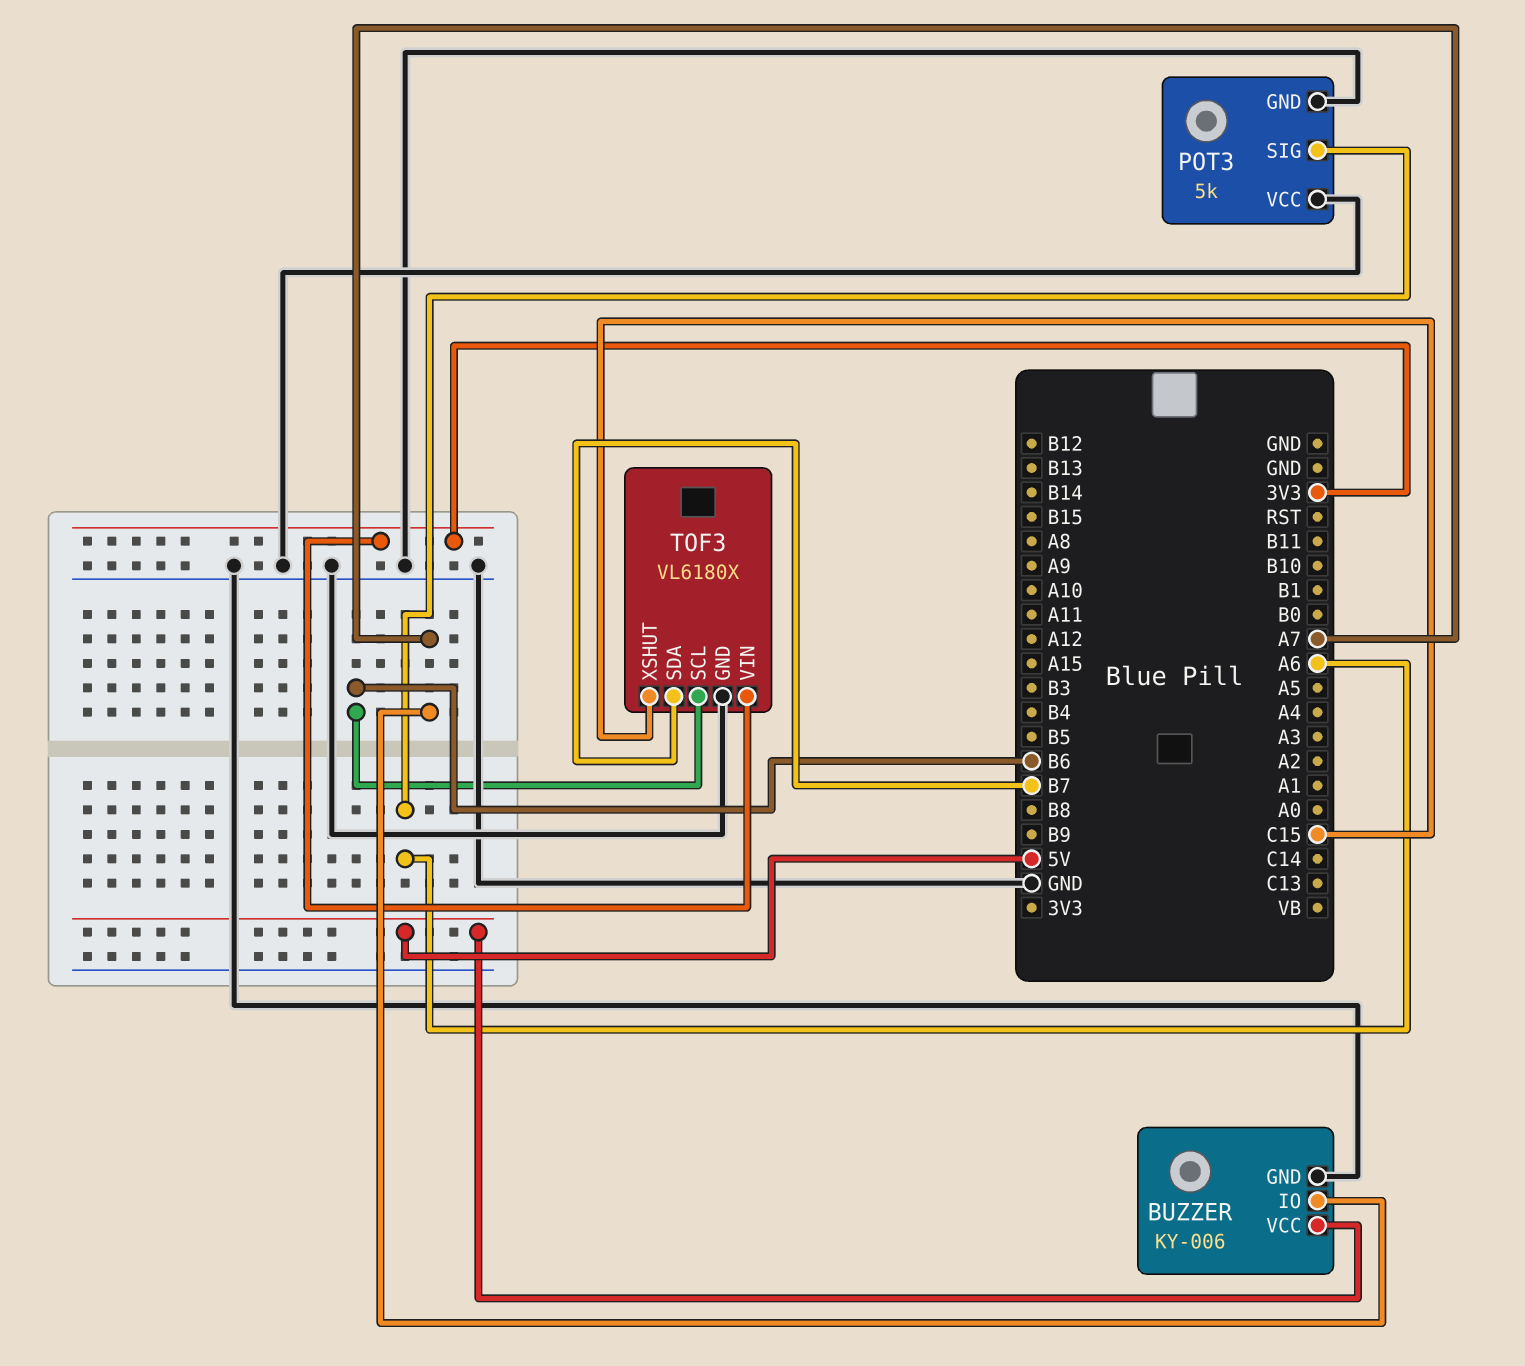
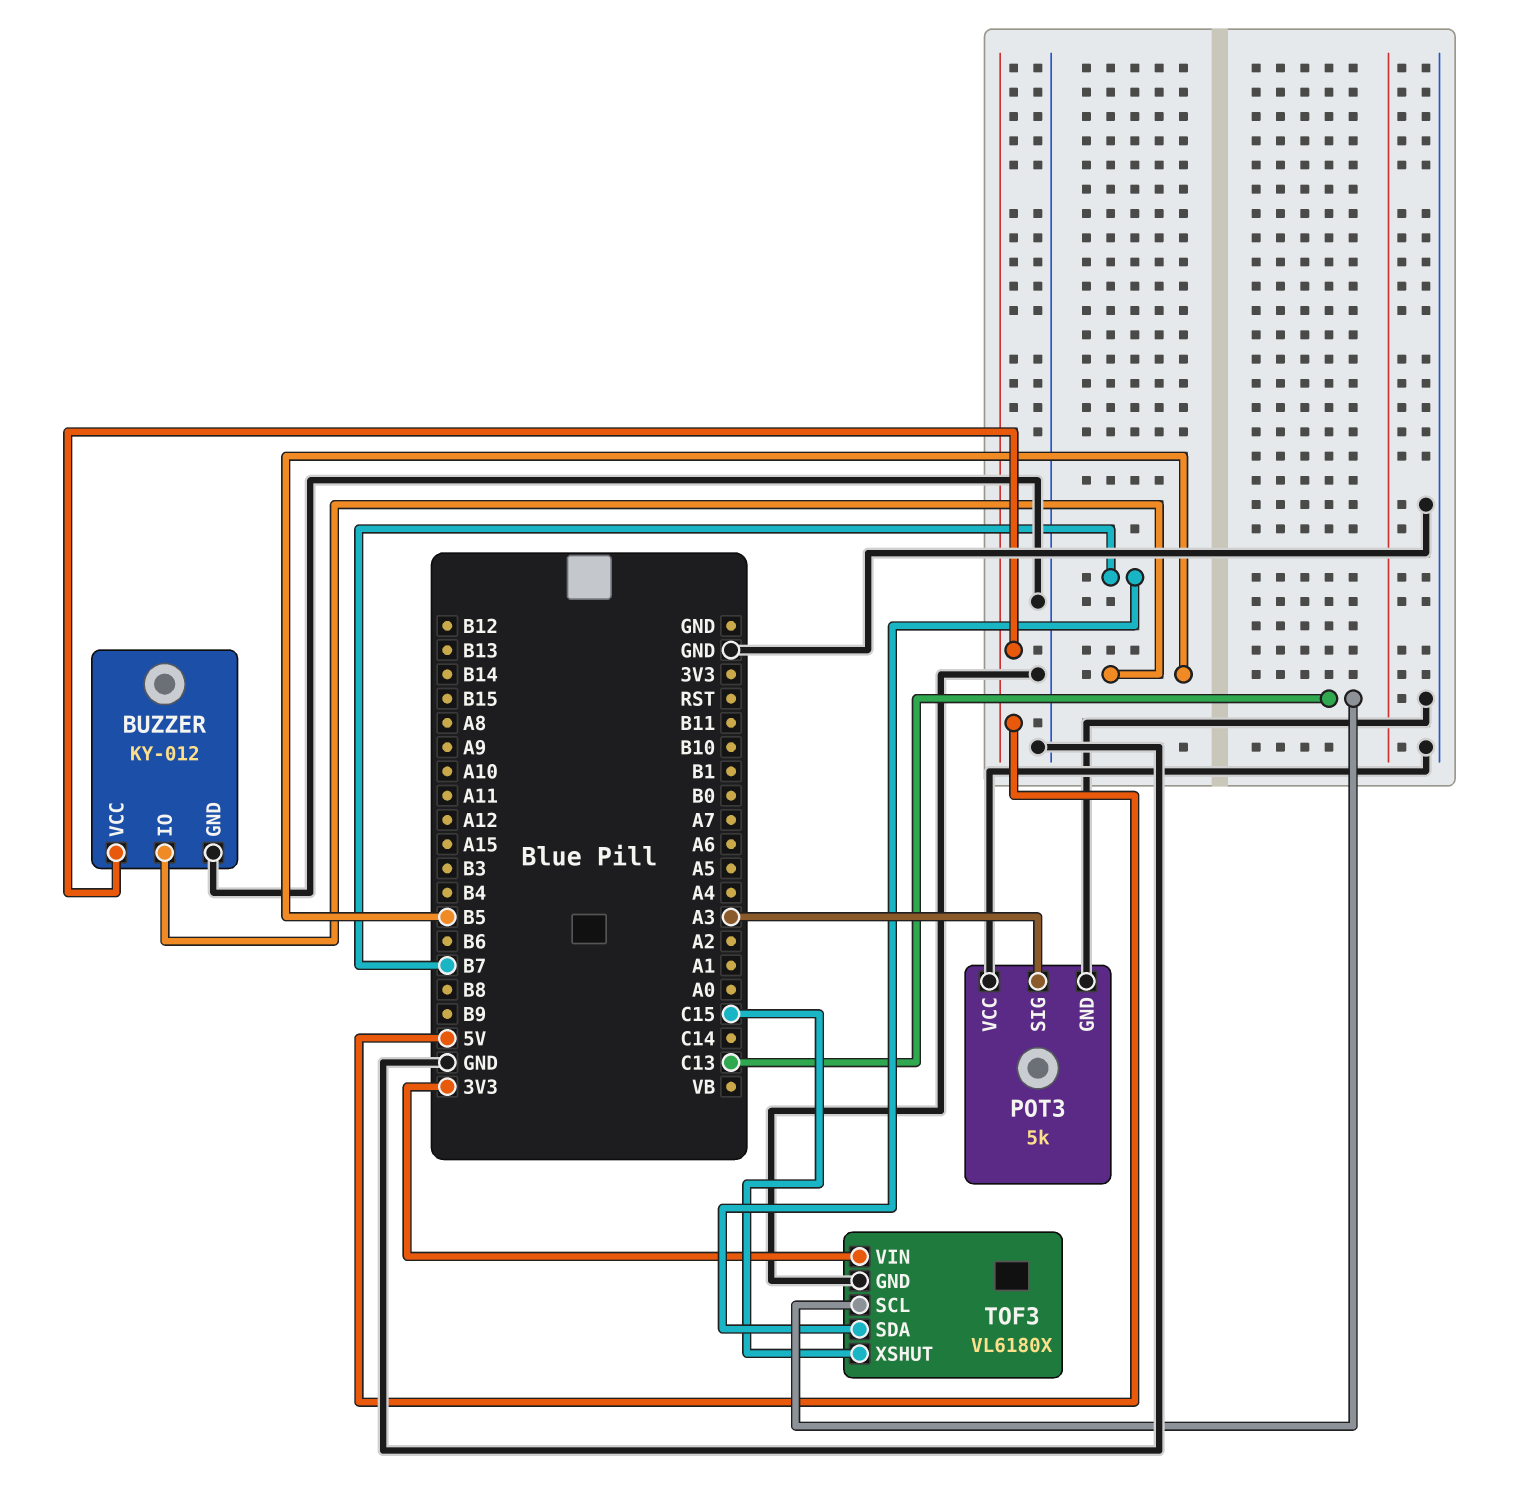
BUZZER: KY-006 -> KY-012
BUZZER pin IO: A7 -> B5
POT3 pin SIG: A6 -> A3
TOF3 pin SCL: B6 -> C13

